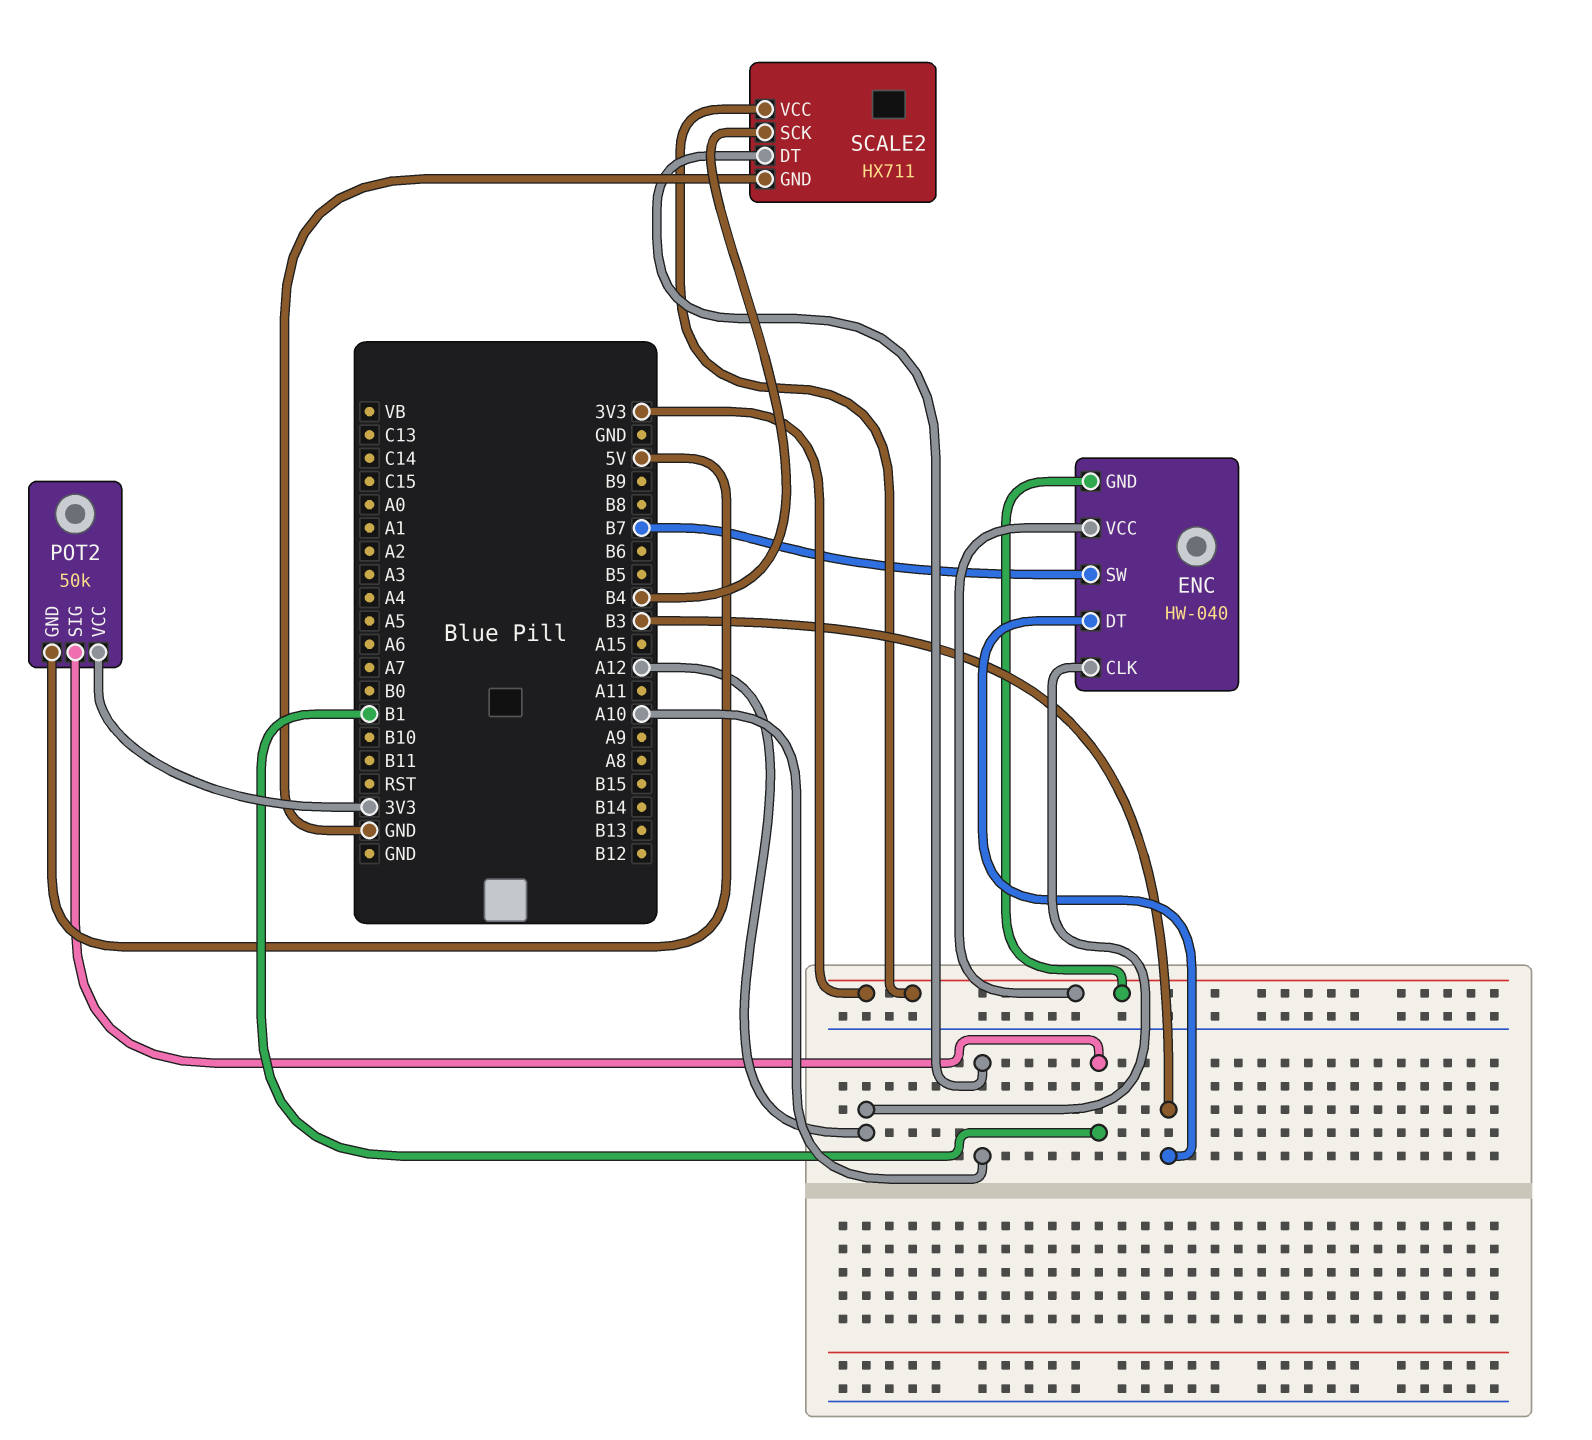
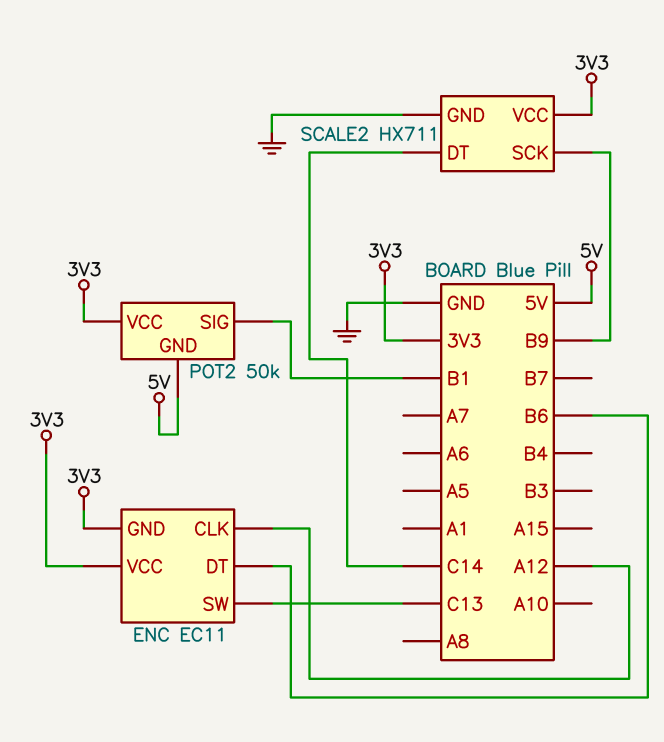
ENC: HW-040 -> EC11
ENC pin DT: B3 -> B6
ENC pin SW: B7 -> C13
SCALE2 pin DT: A10 -> C14
SCALE2 pin SCK: B4 -> B9

